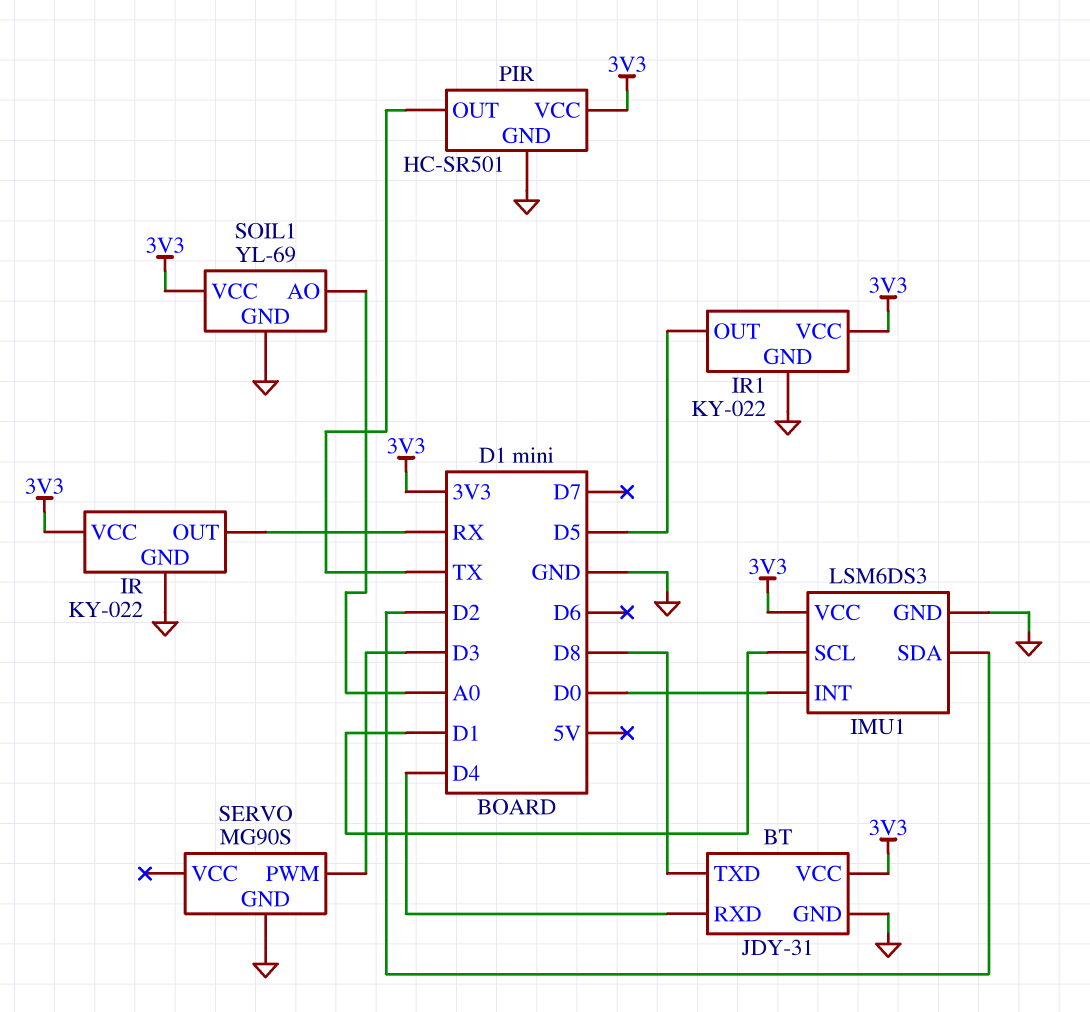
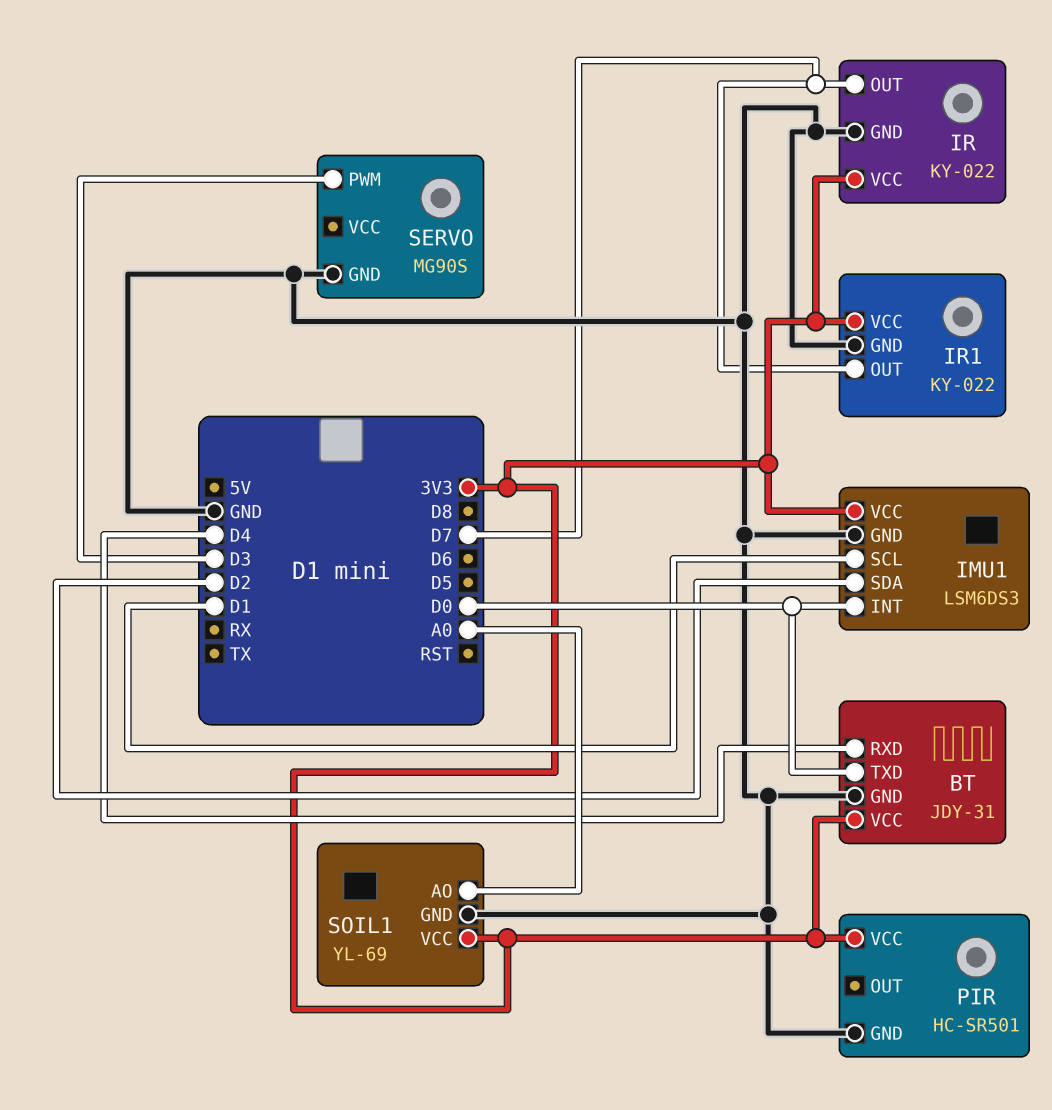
BT pin TXD: D8 -> D0
IR pin OUT: RX -> D7
IR1 pin OUT: D5 -> D7
PIR pin OUT: TX -> none

